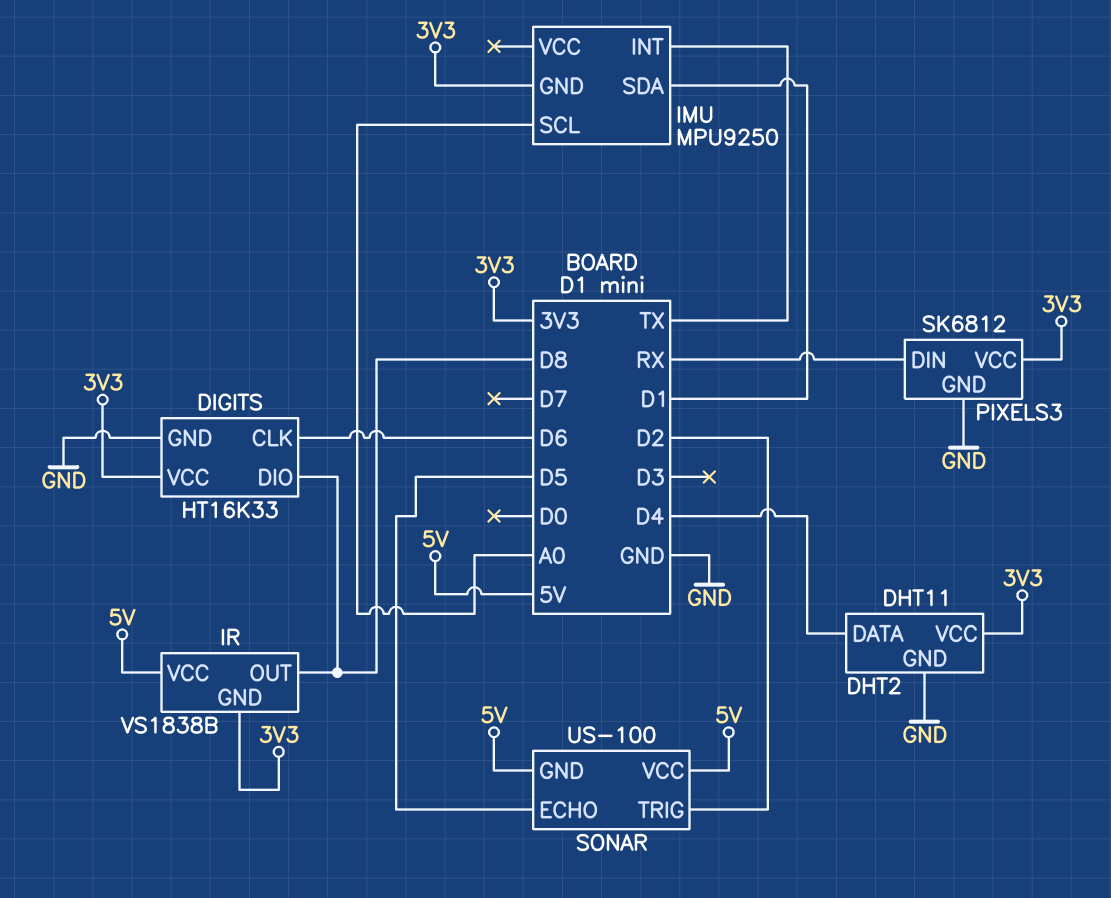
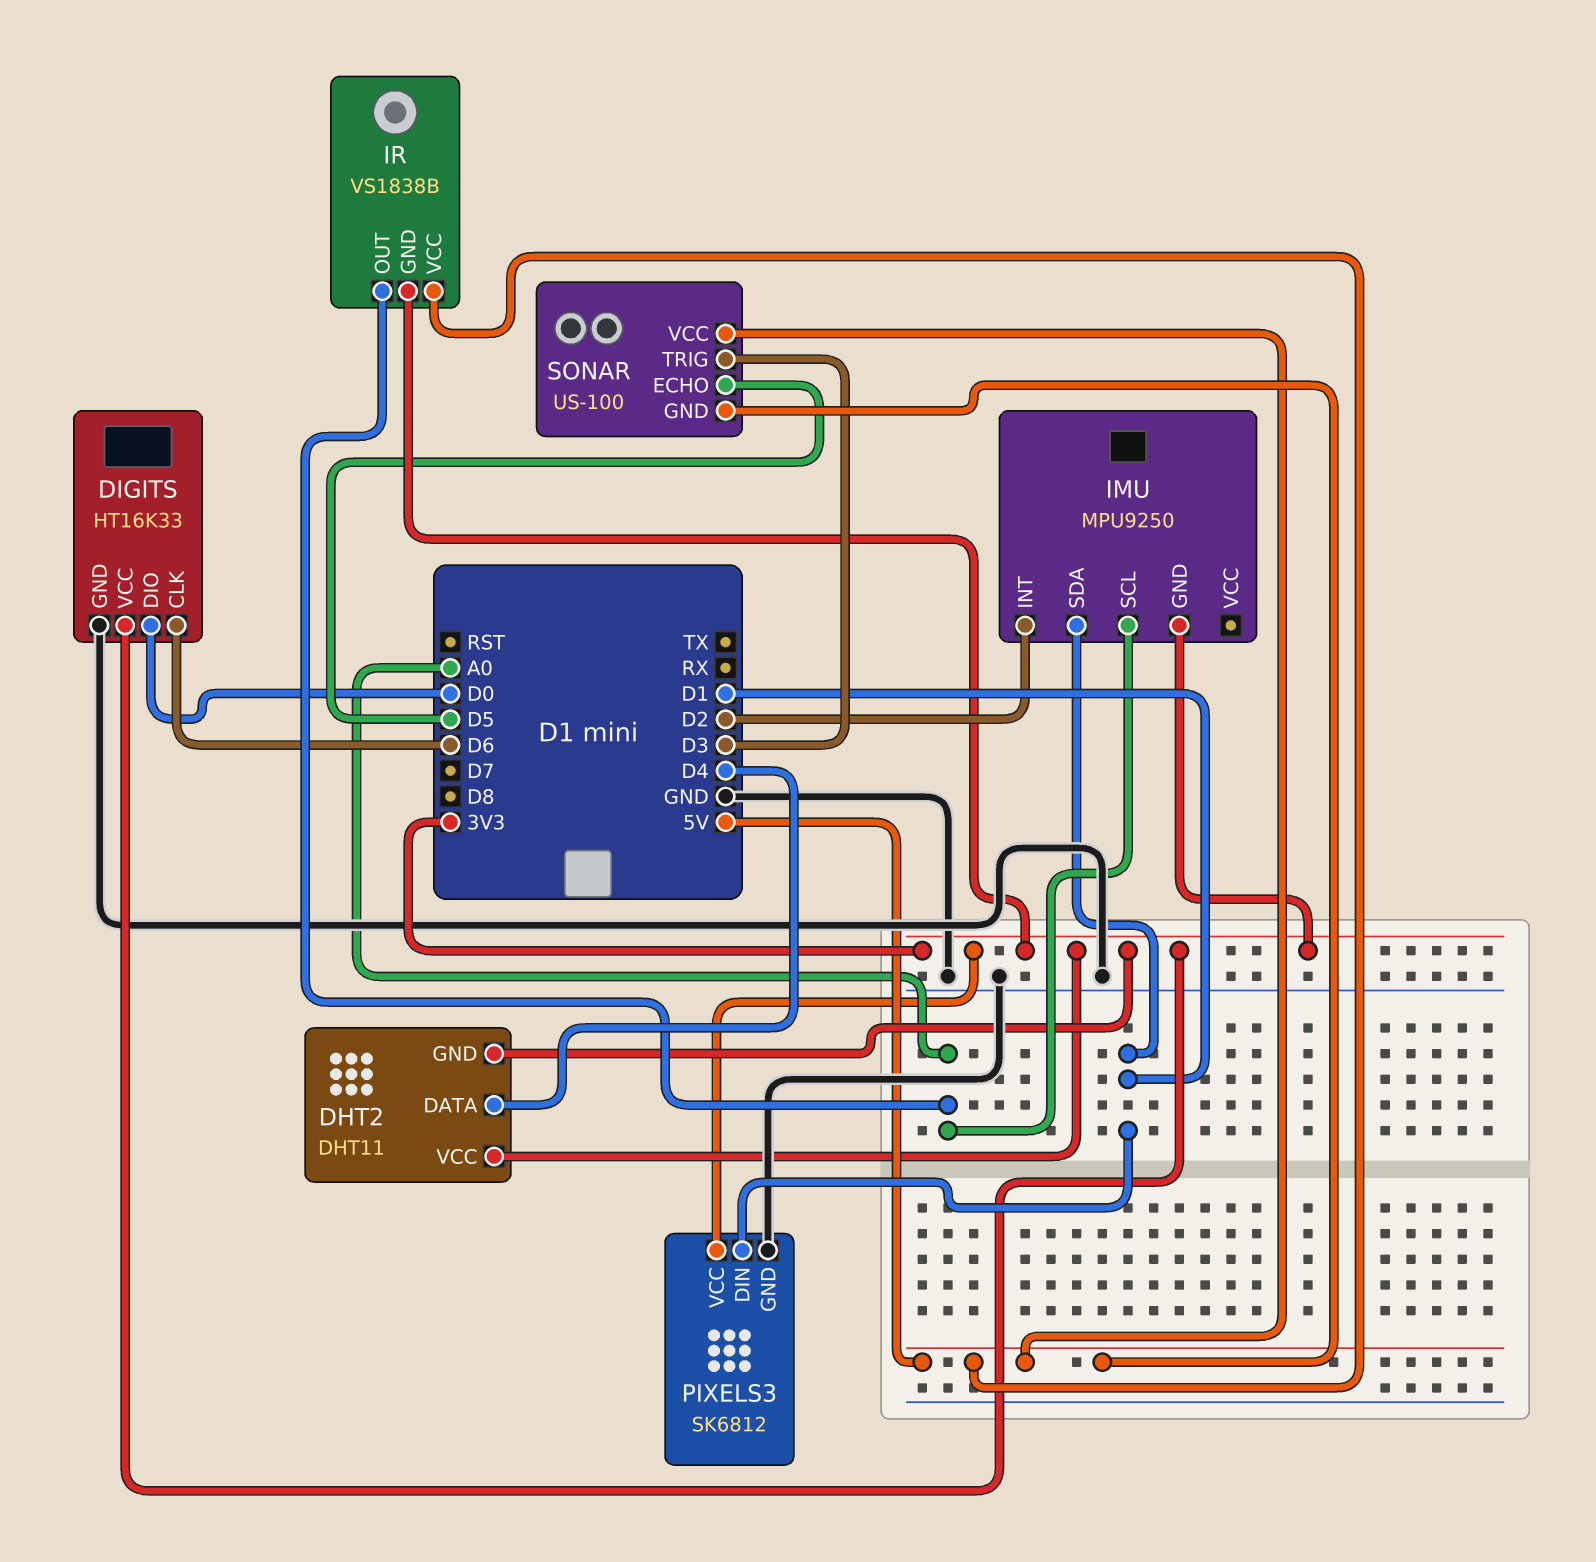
DHT2 pin GND: GND -> 3V3
DIGITS pin DIO: D8 -> D0
IMU pin INT: TX -> D2
IR pin OUT: D8 -> A0
PIXELS3 pin DIN: RX -> D1
SONAR pin TRIG: D2 -> D3

